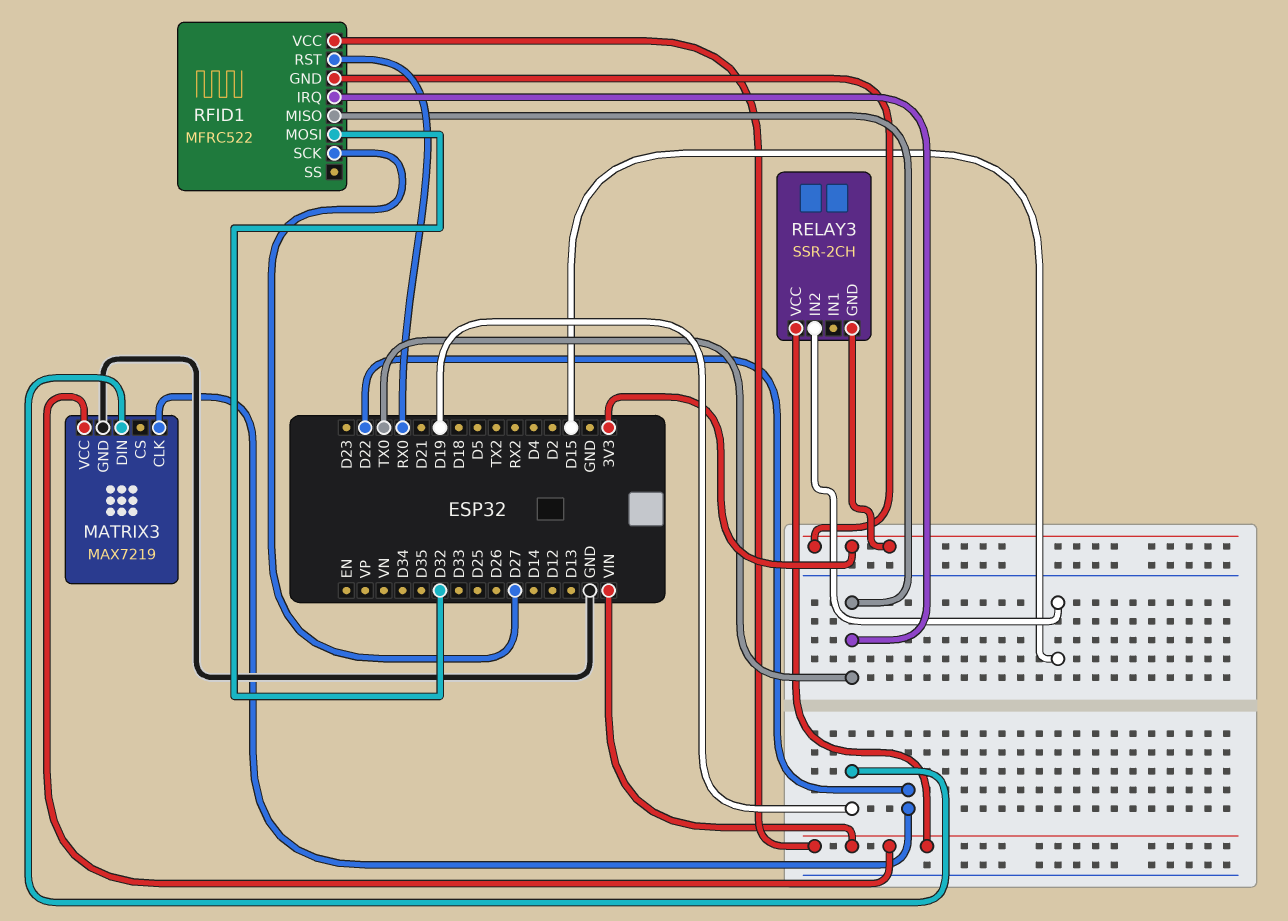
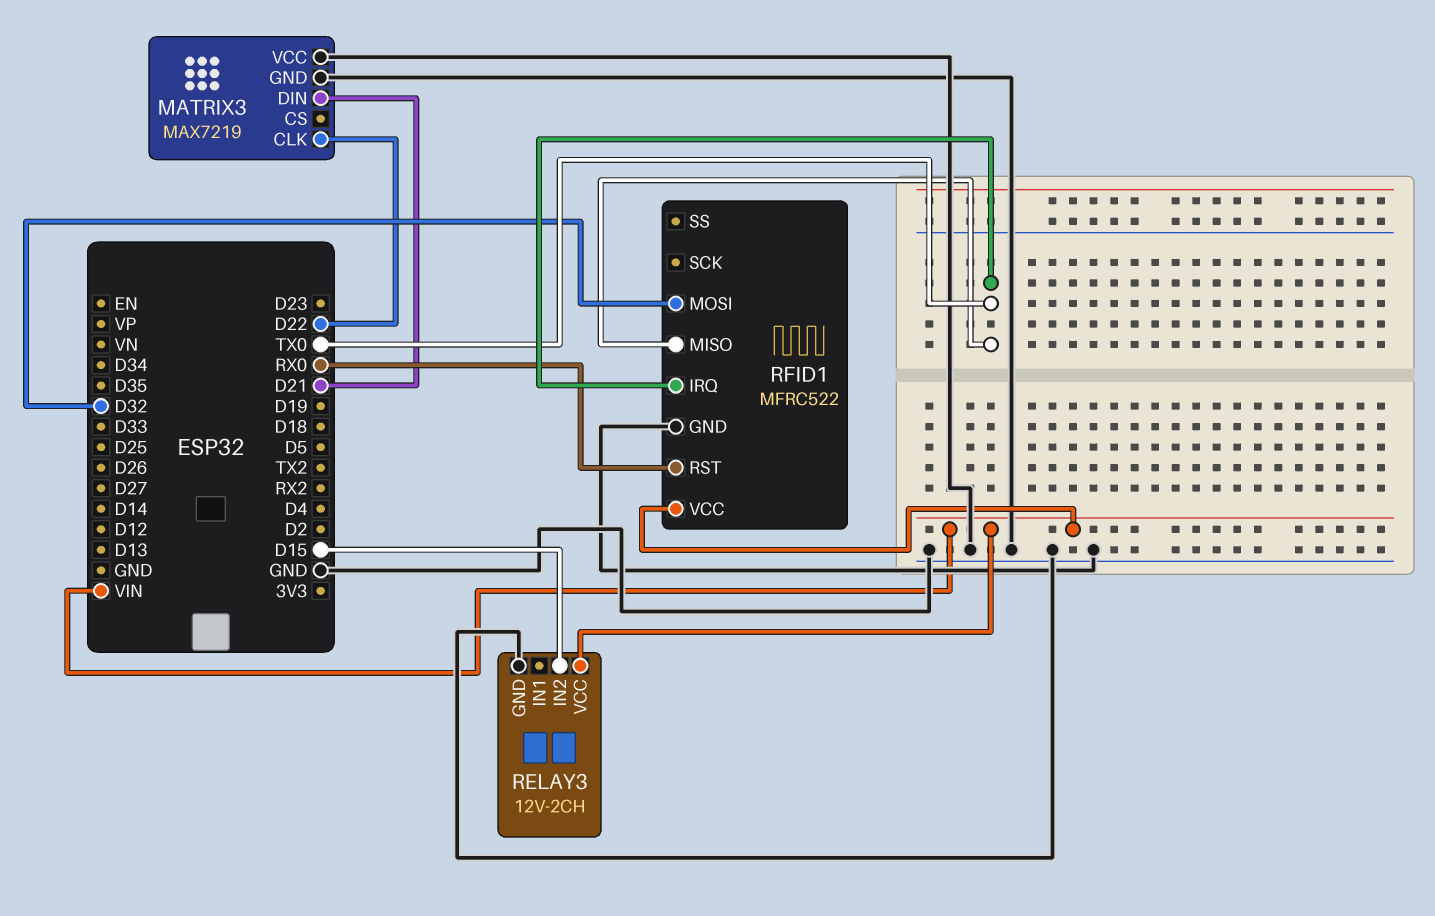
MATRIX3 pin DIN: D19 -> D21
MATRIX3 pin VCC: VIN -> GND
RELAY3: SSR-2CH -> 12V-2CH
RELAY3 pin GND: 3V3 -> GND
RFID1 pin GND: 3V3 -> GND
RFID1 pin SCK: D27 -> none

